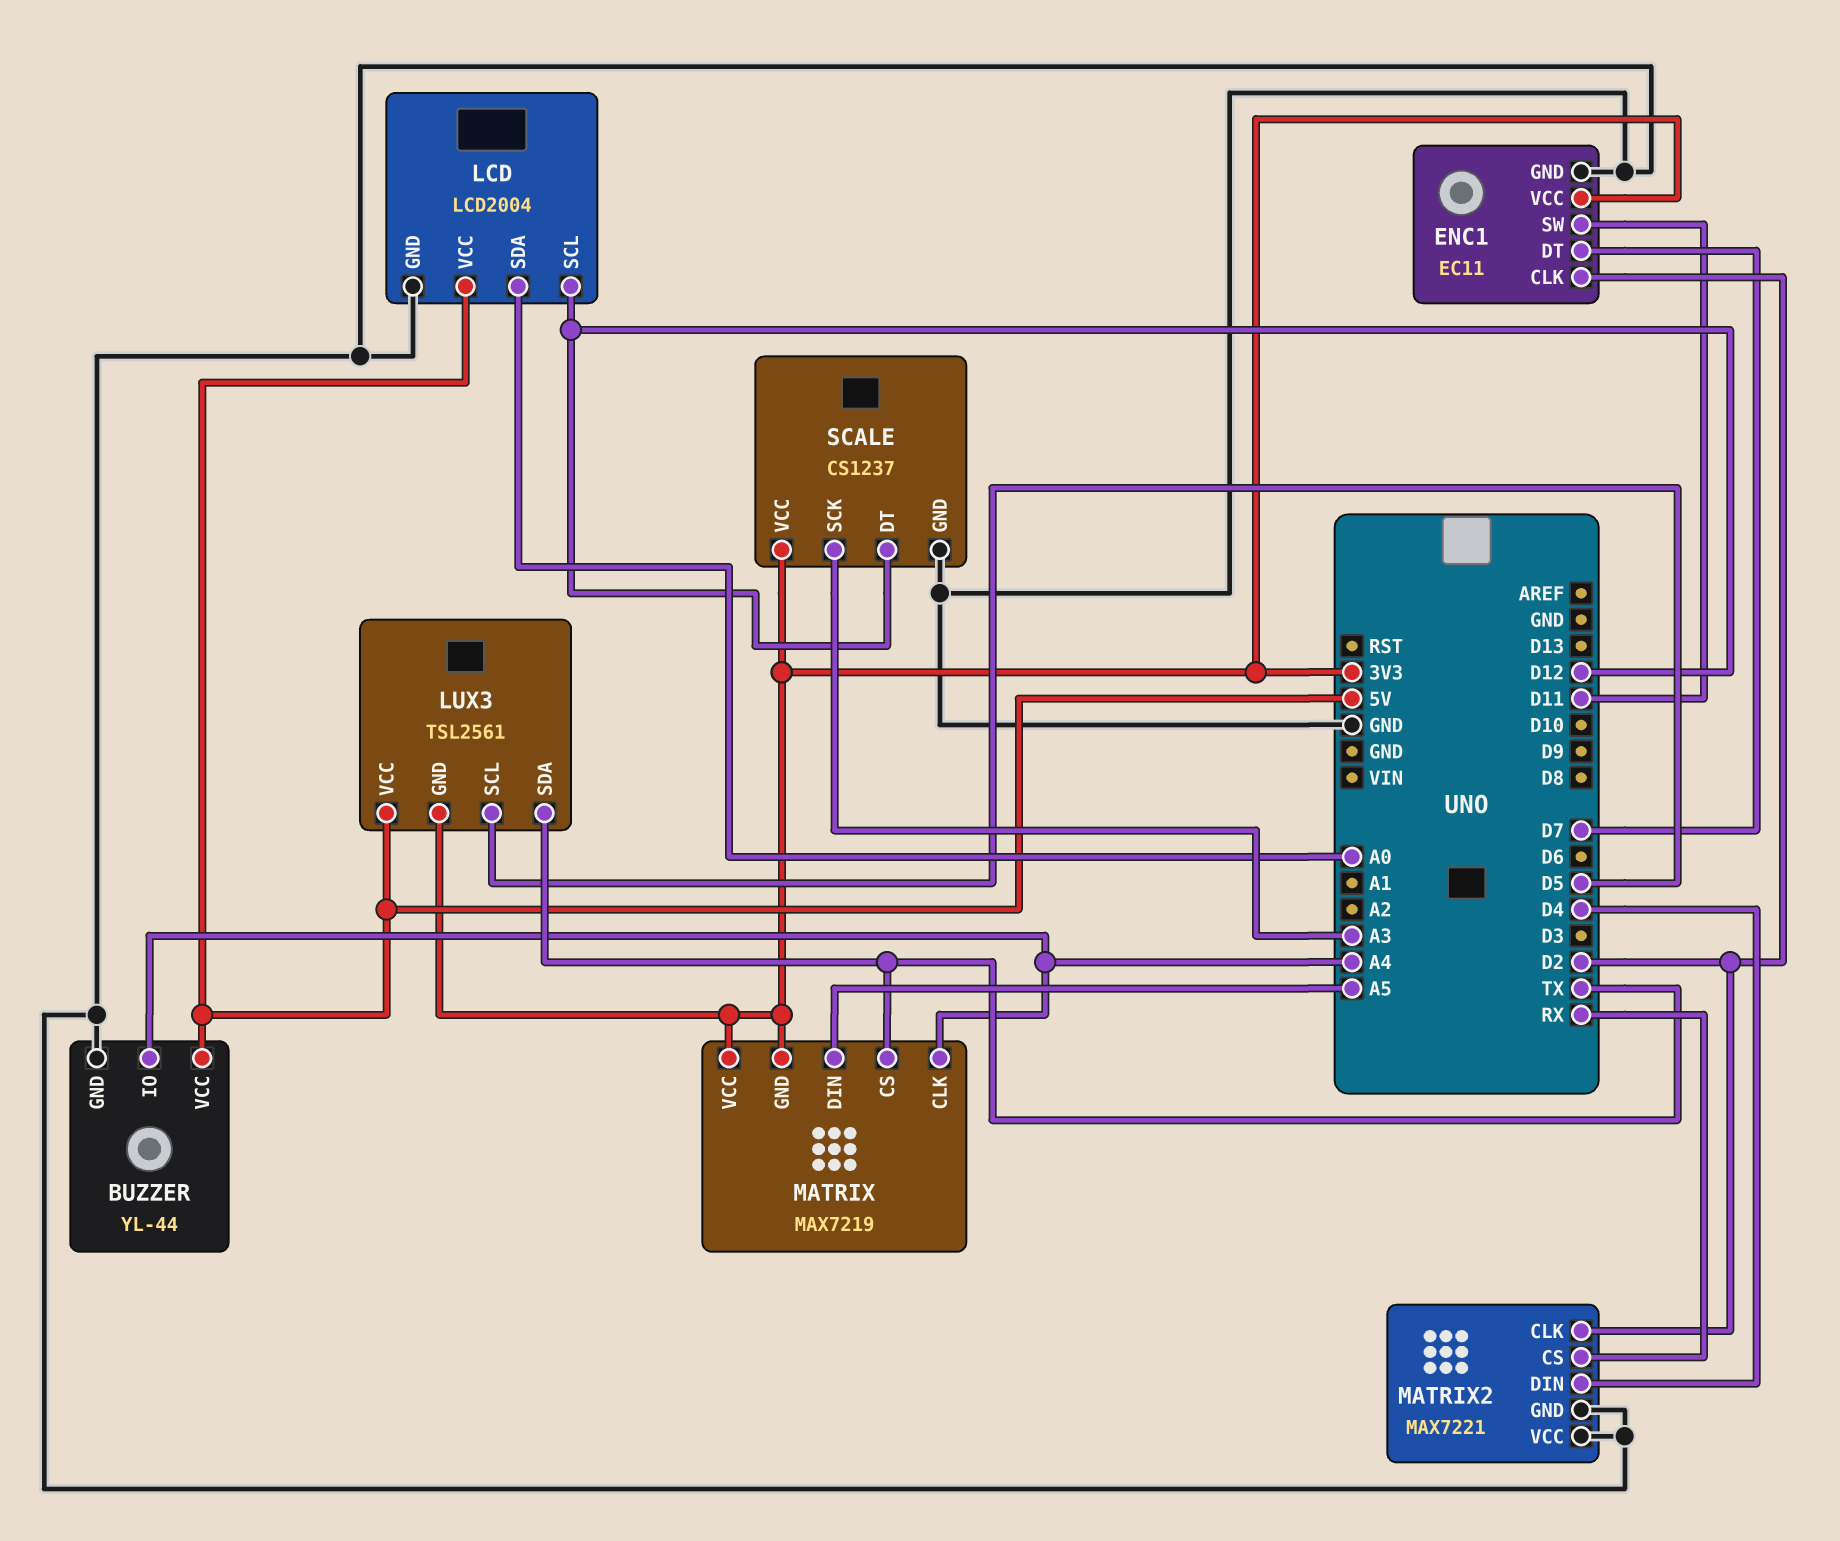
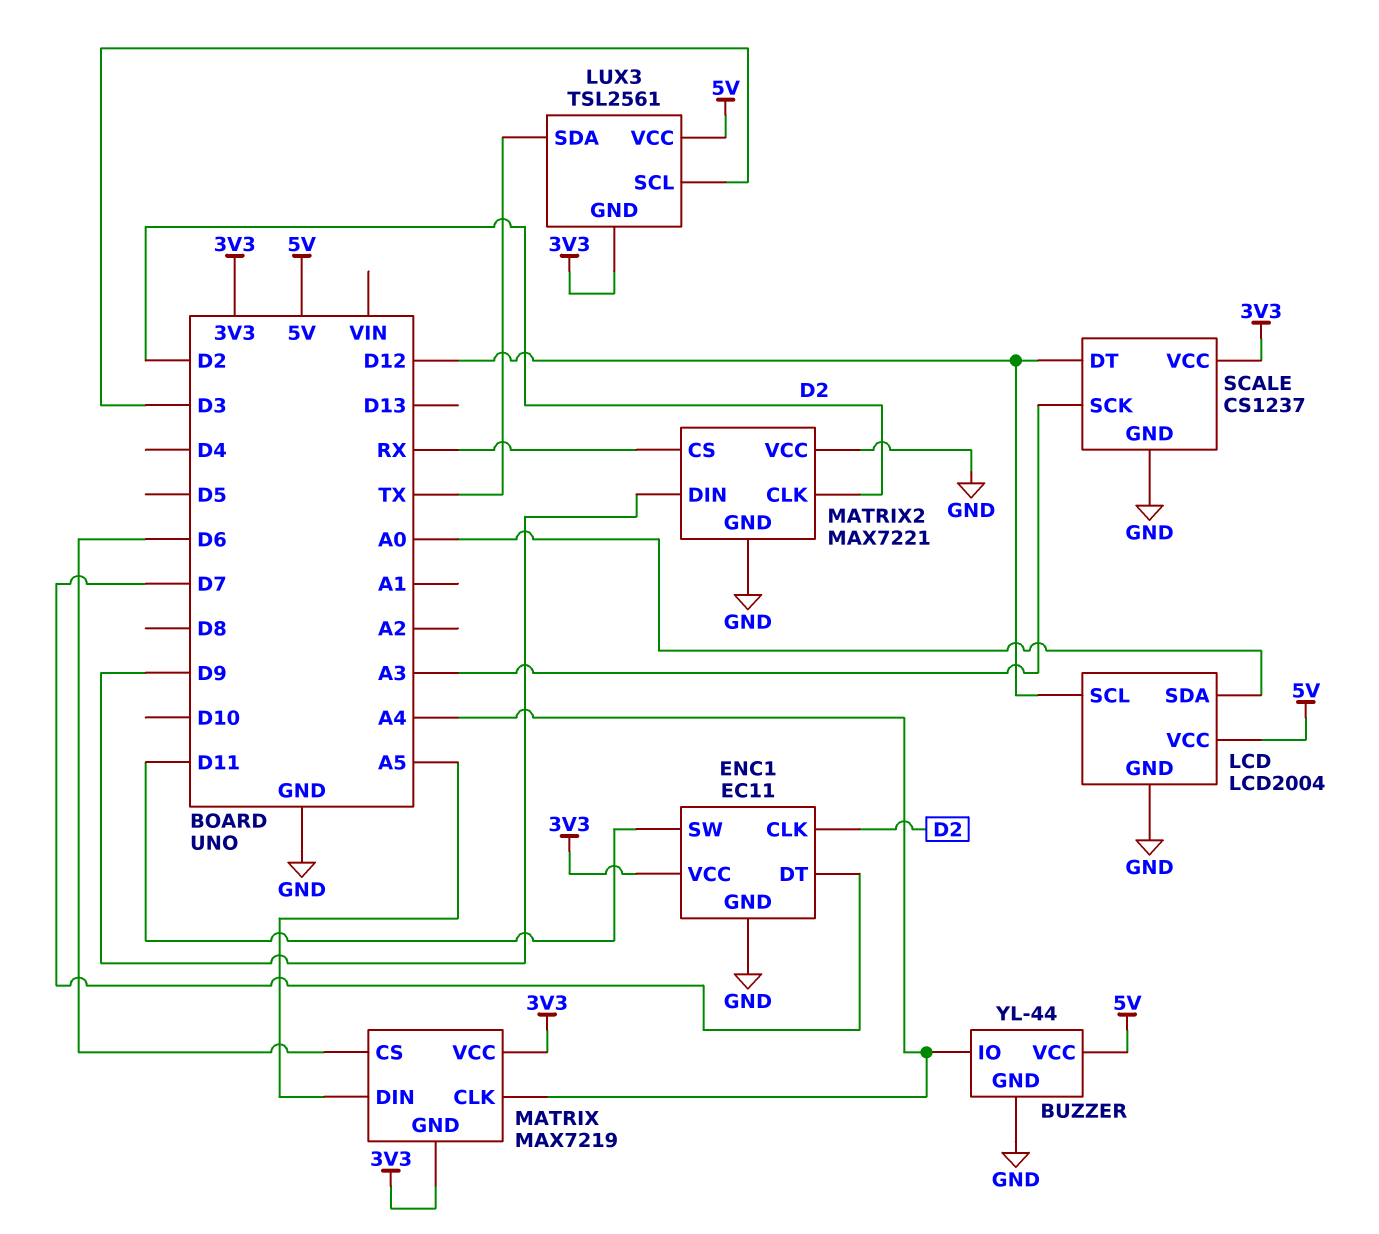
LUX3 pin SCL: D5 -> D3
MATRIX pin CS: TX -> D6
MATRIX2 pin DIN: D4 -> D9

